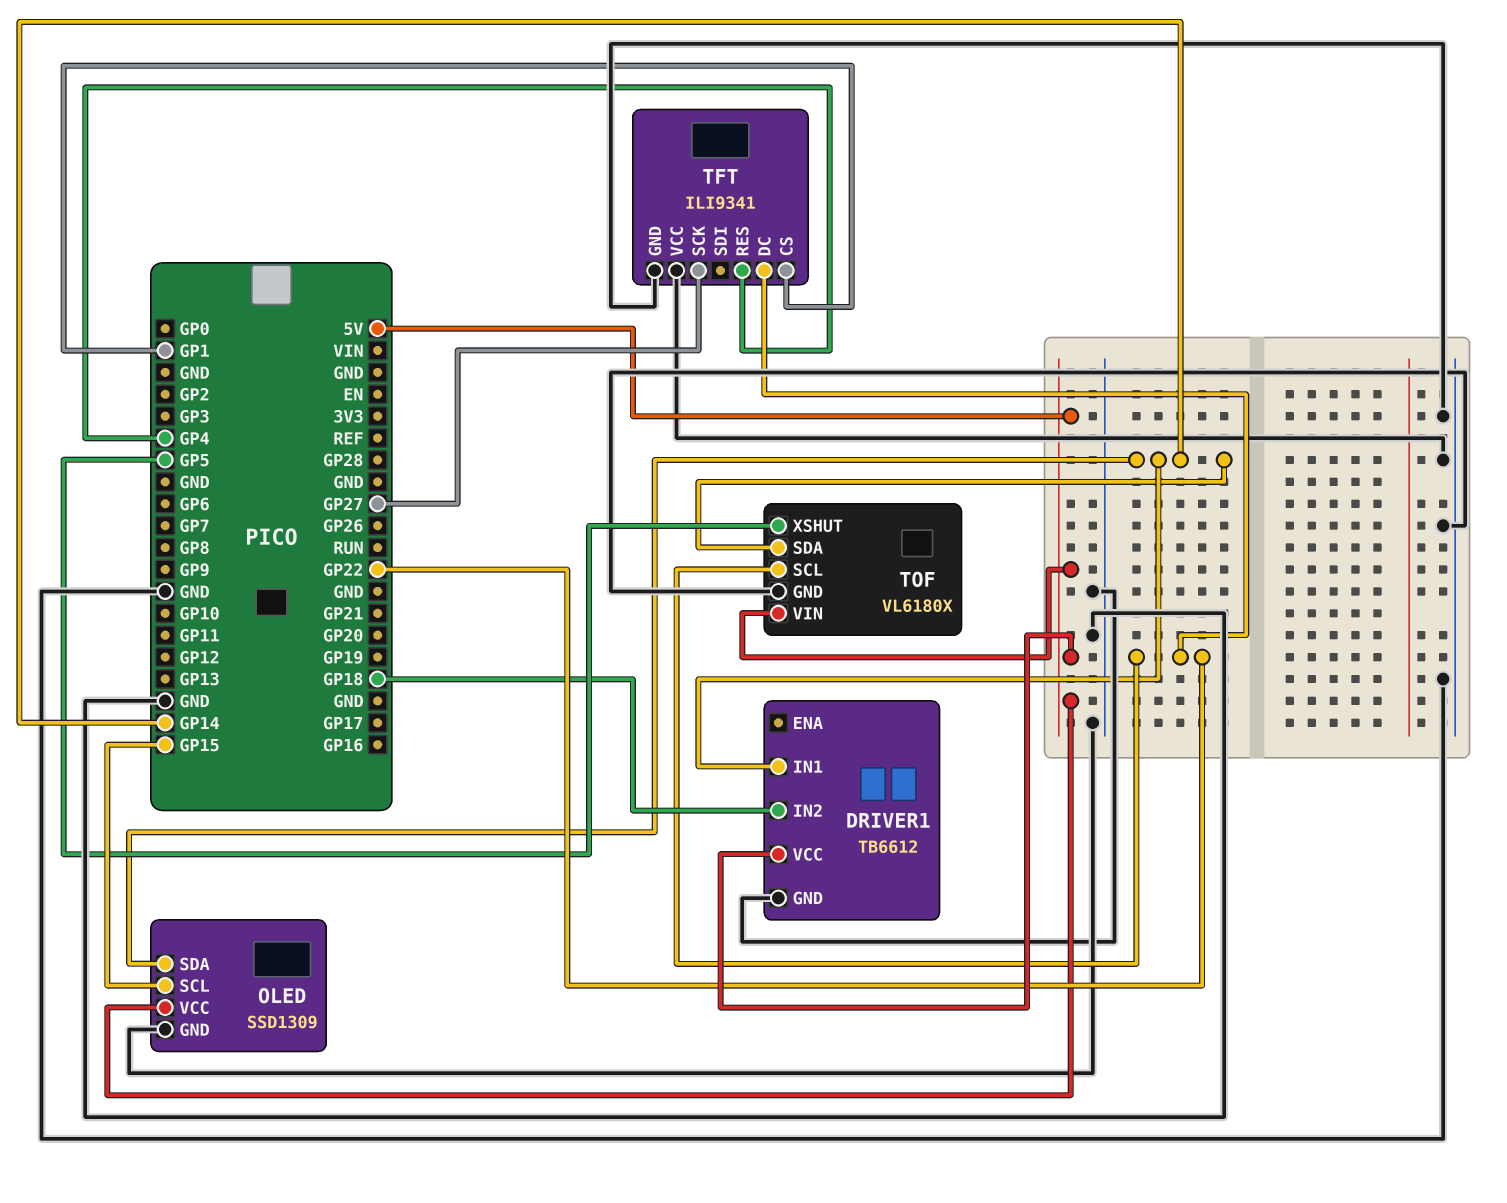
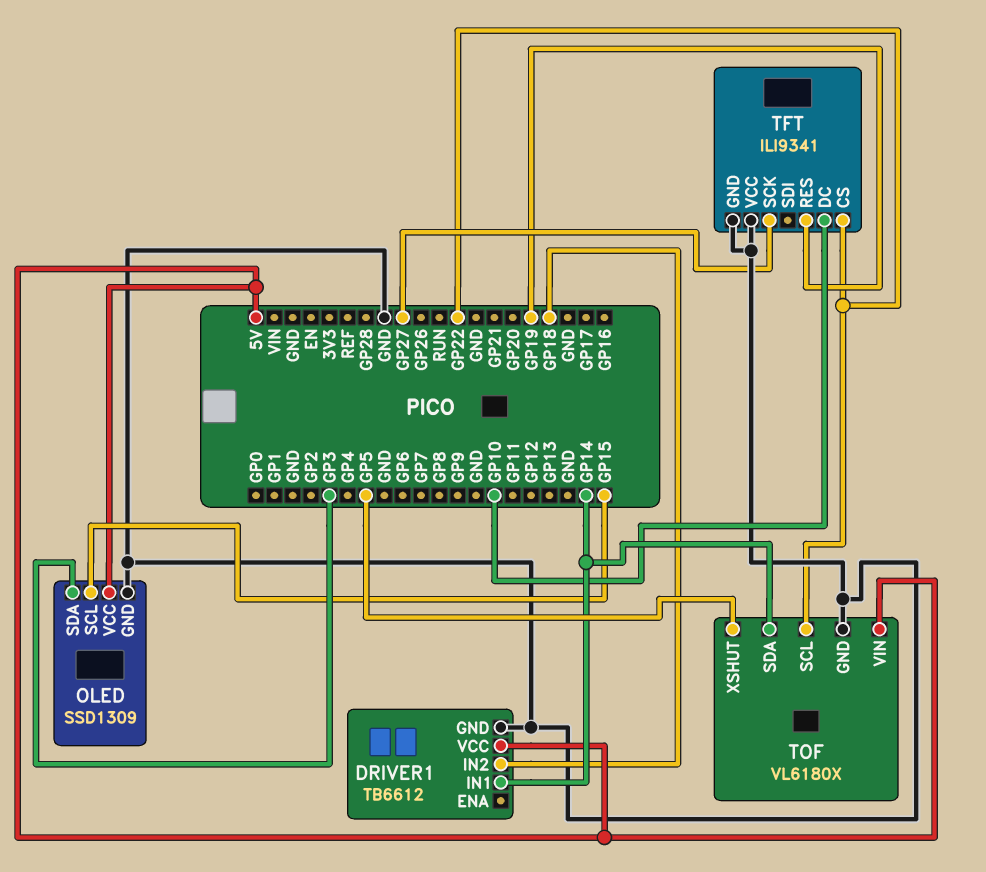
OLED pin SDA: GP14 -> GP3
TFT pin CS: GP1 -> GP22
TFT pin DC: GP22 -> GP10
TFT pin RES: GP4 -> GP19

